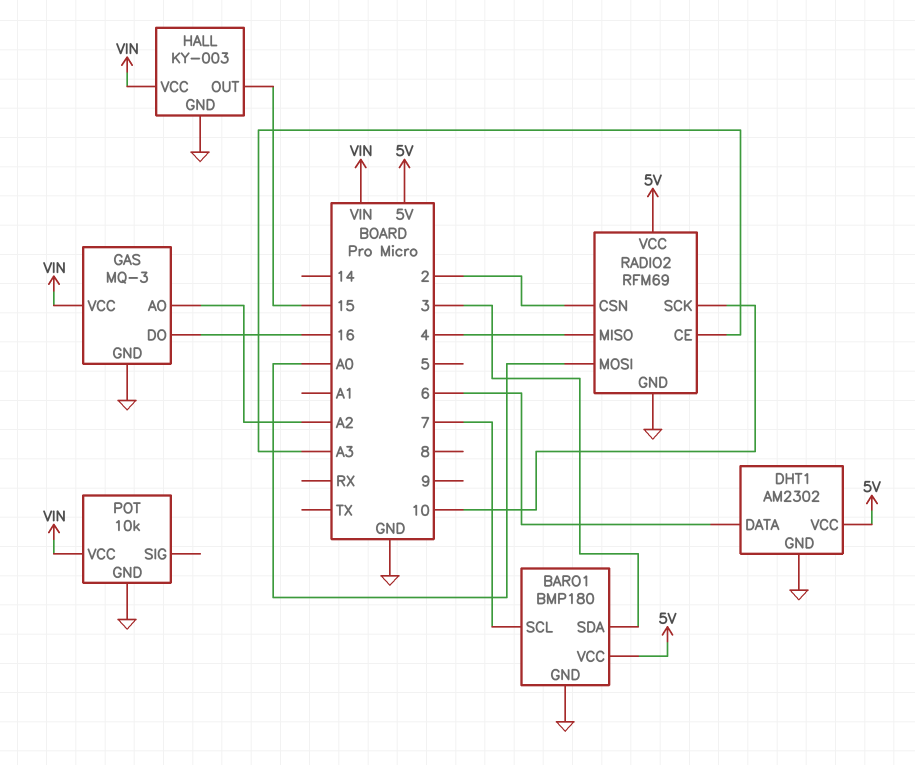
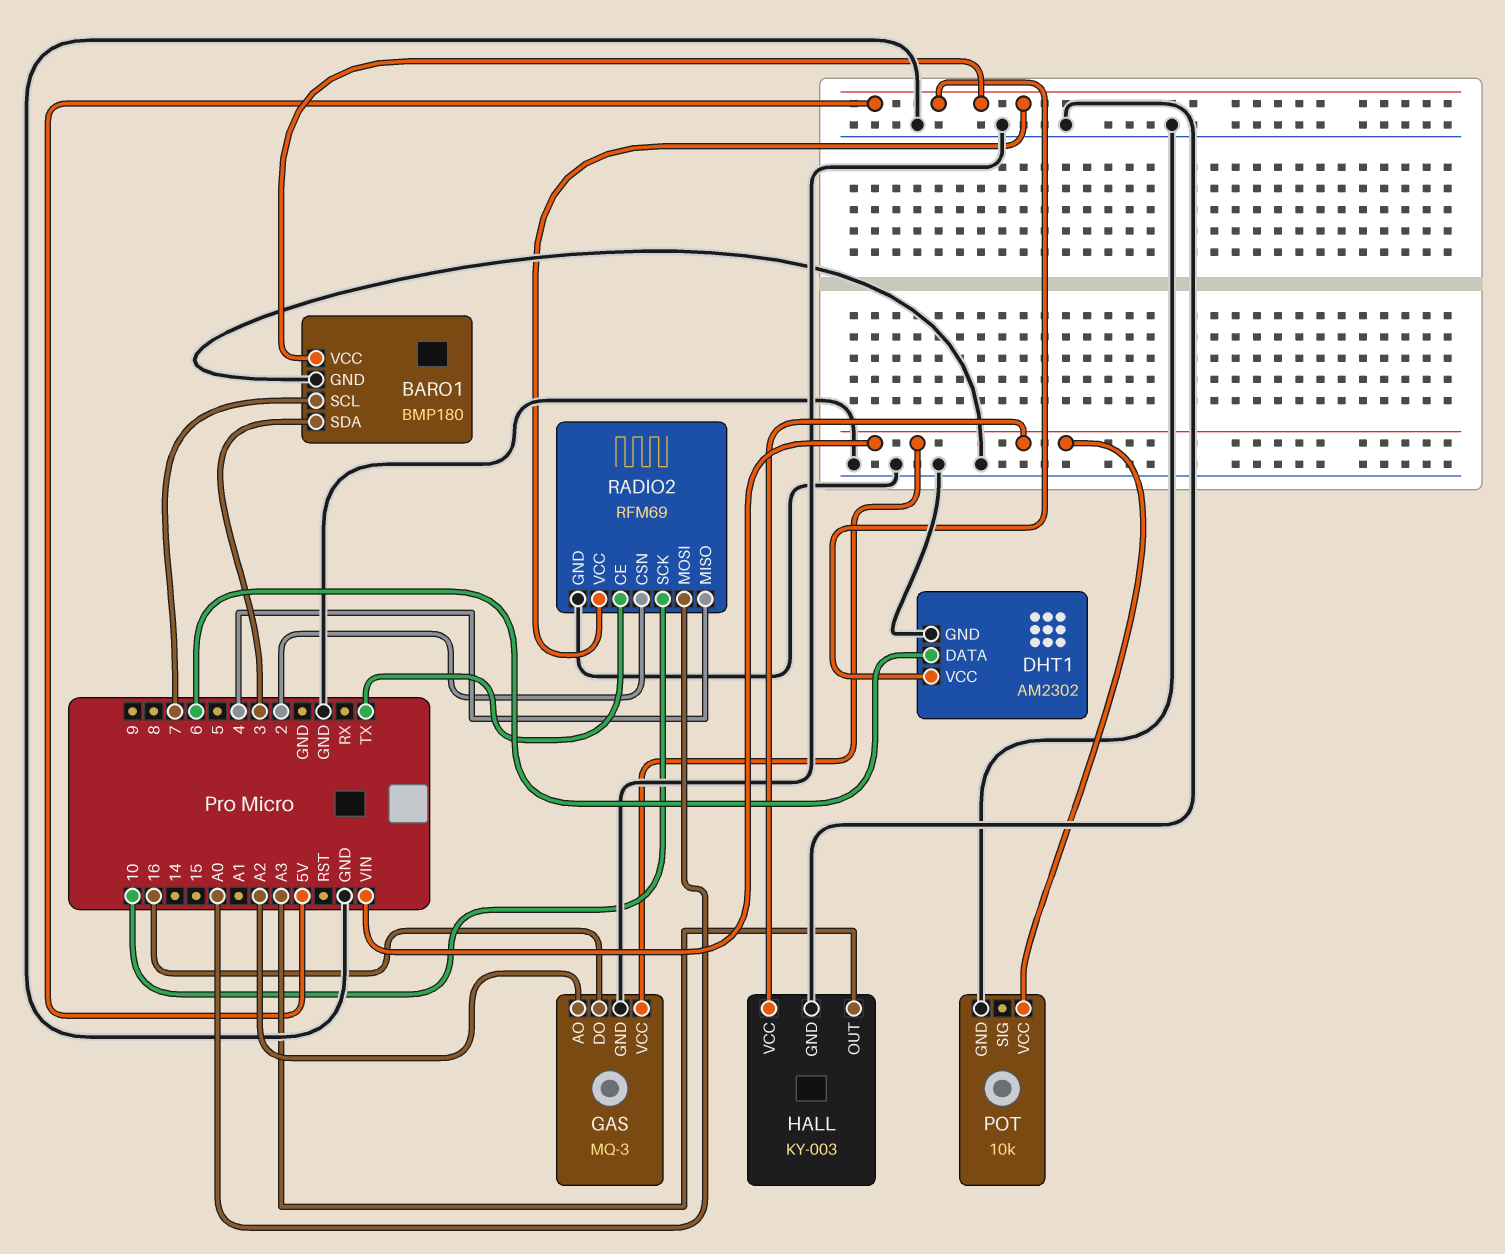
HALL pin OUT: 15 -> A3
RADIO2 pin CE: A3 -> TX

